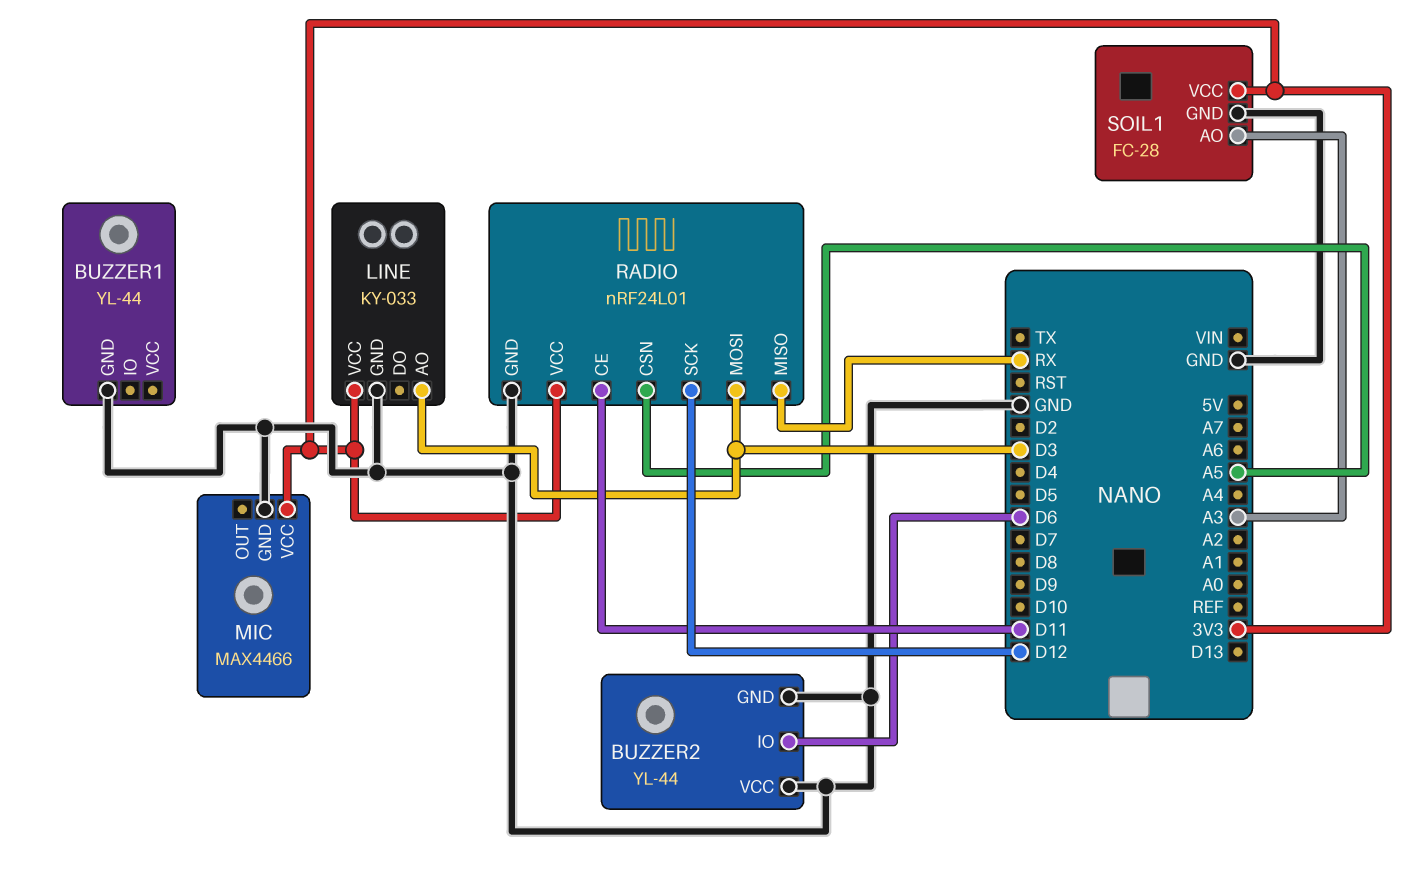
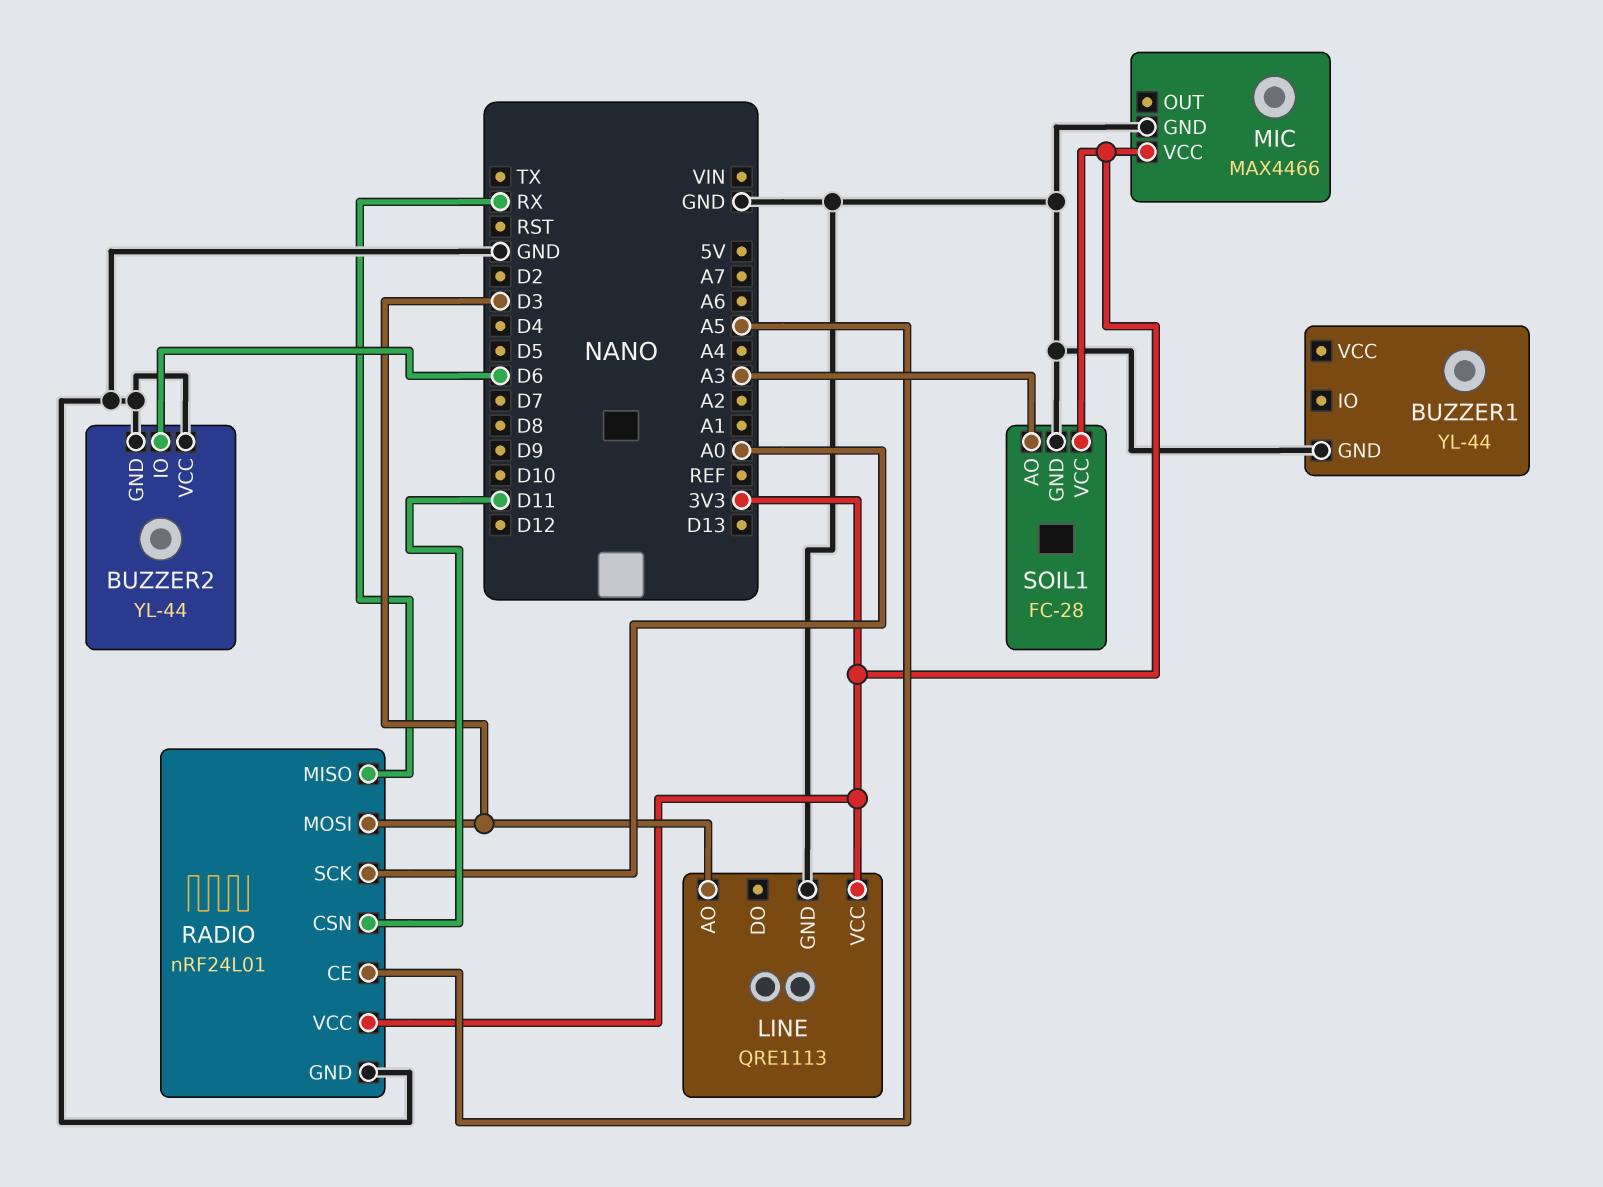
LINE: KY-033 -> QRE1113
RADIO pin CE: D11 -> A5
RADIO pin CSN: A5 -> D11
RADIO pin SCK: D12 -> A0

